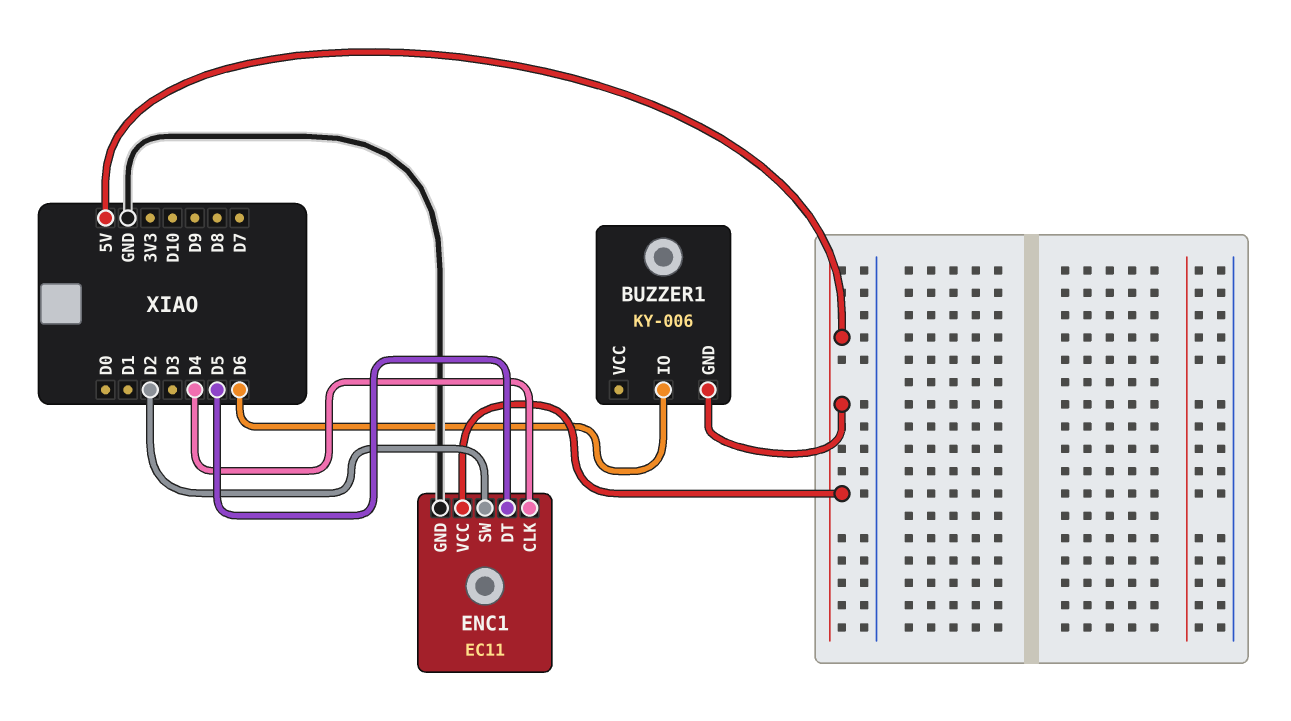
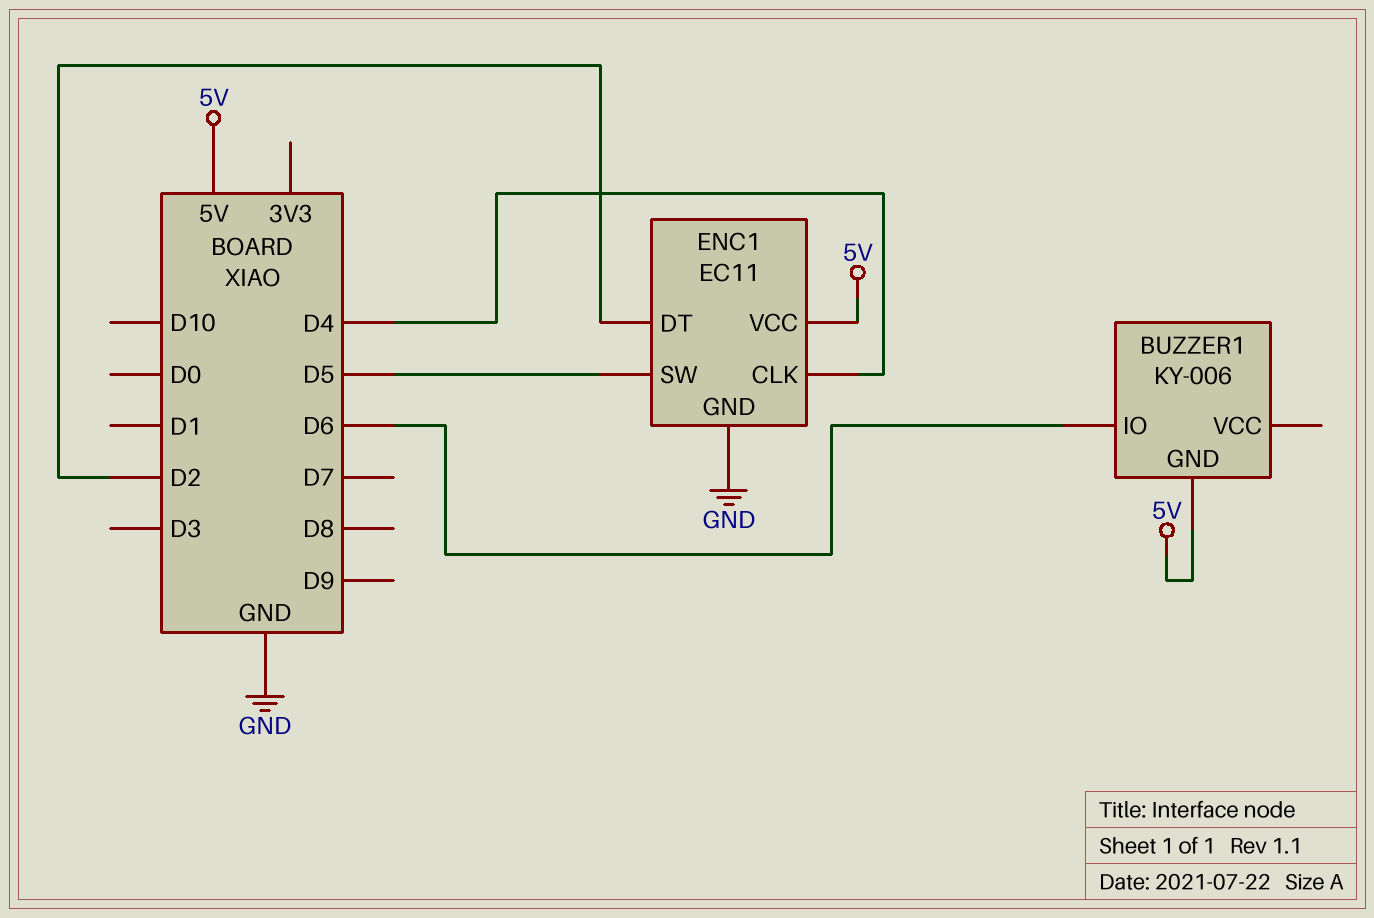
ENC1 pin DT: D5 -> D2
ENC1 pin SW: D2 -> D5

